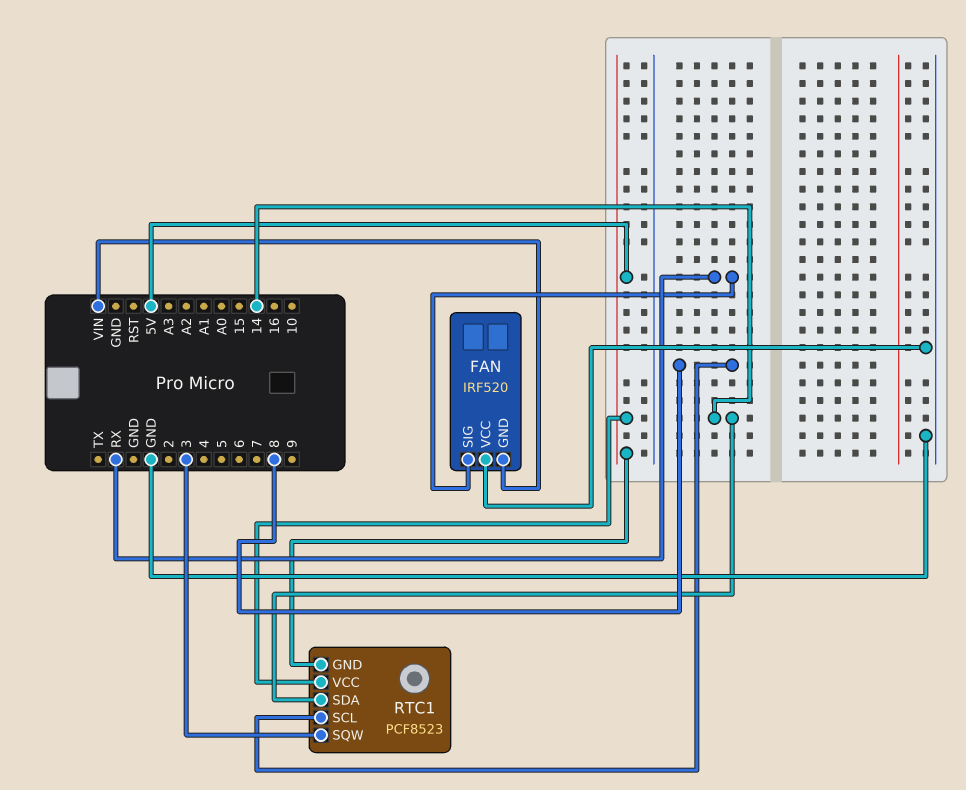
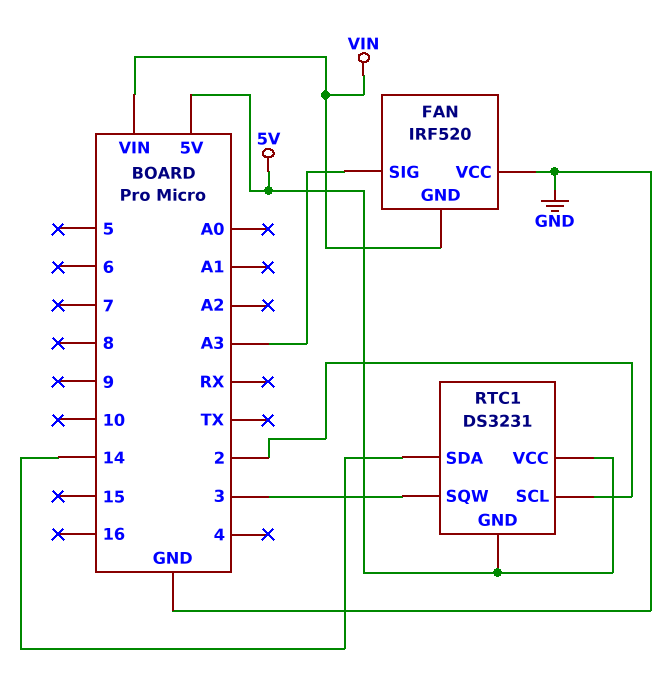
FAN pin SIG: RX -> A3
RTC1: PCF8523 -> DS3231
RTC1 pin SCL: 8 -> 2

